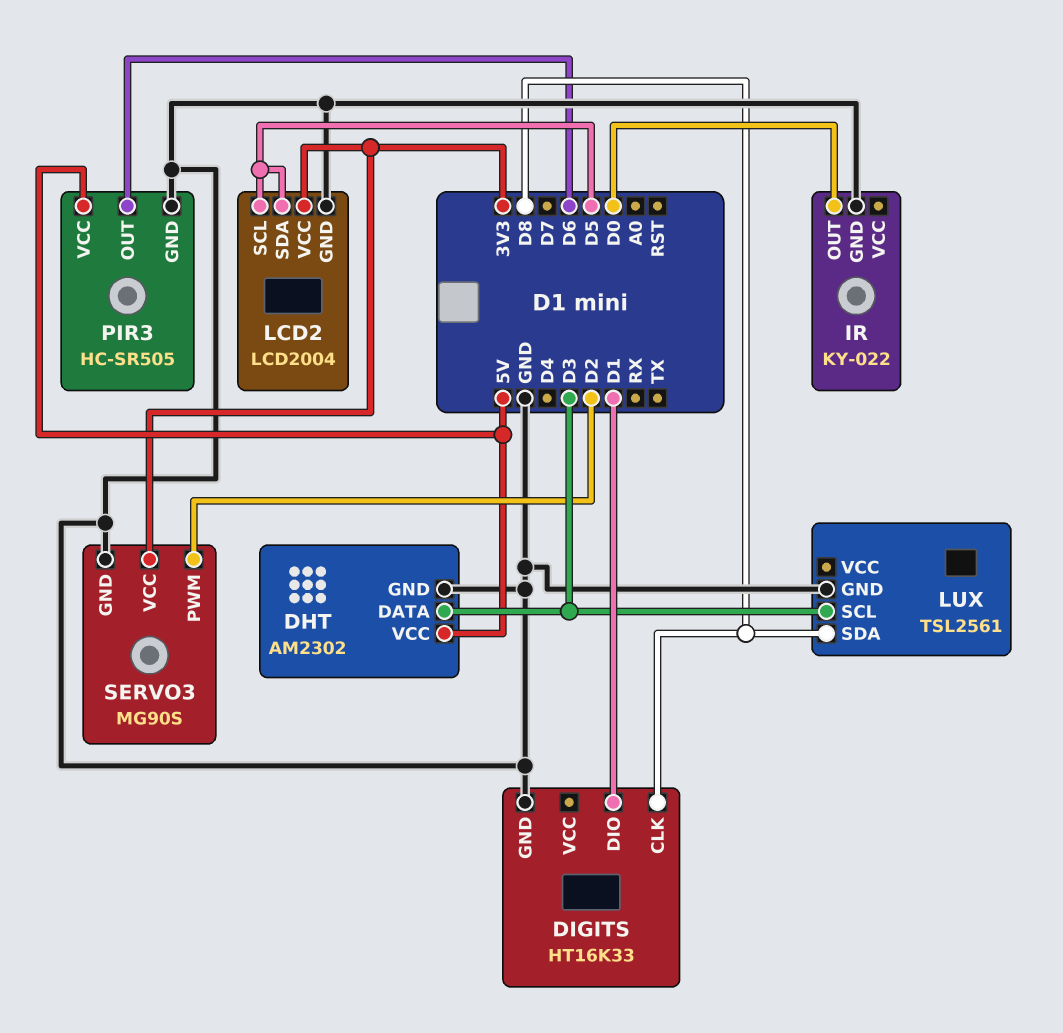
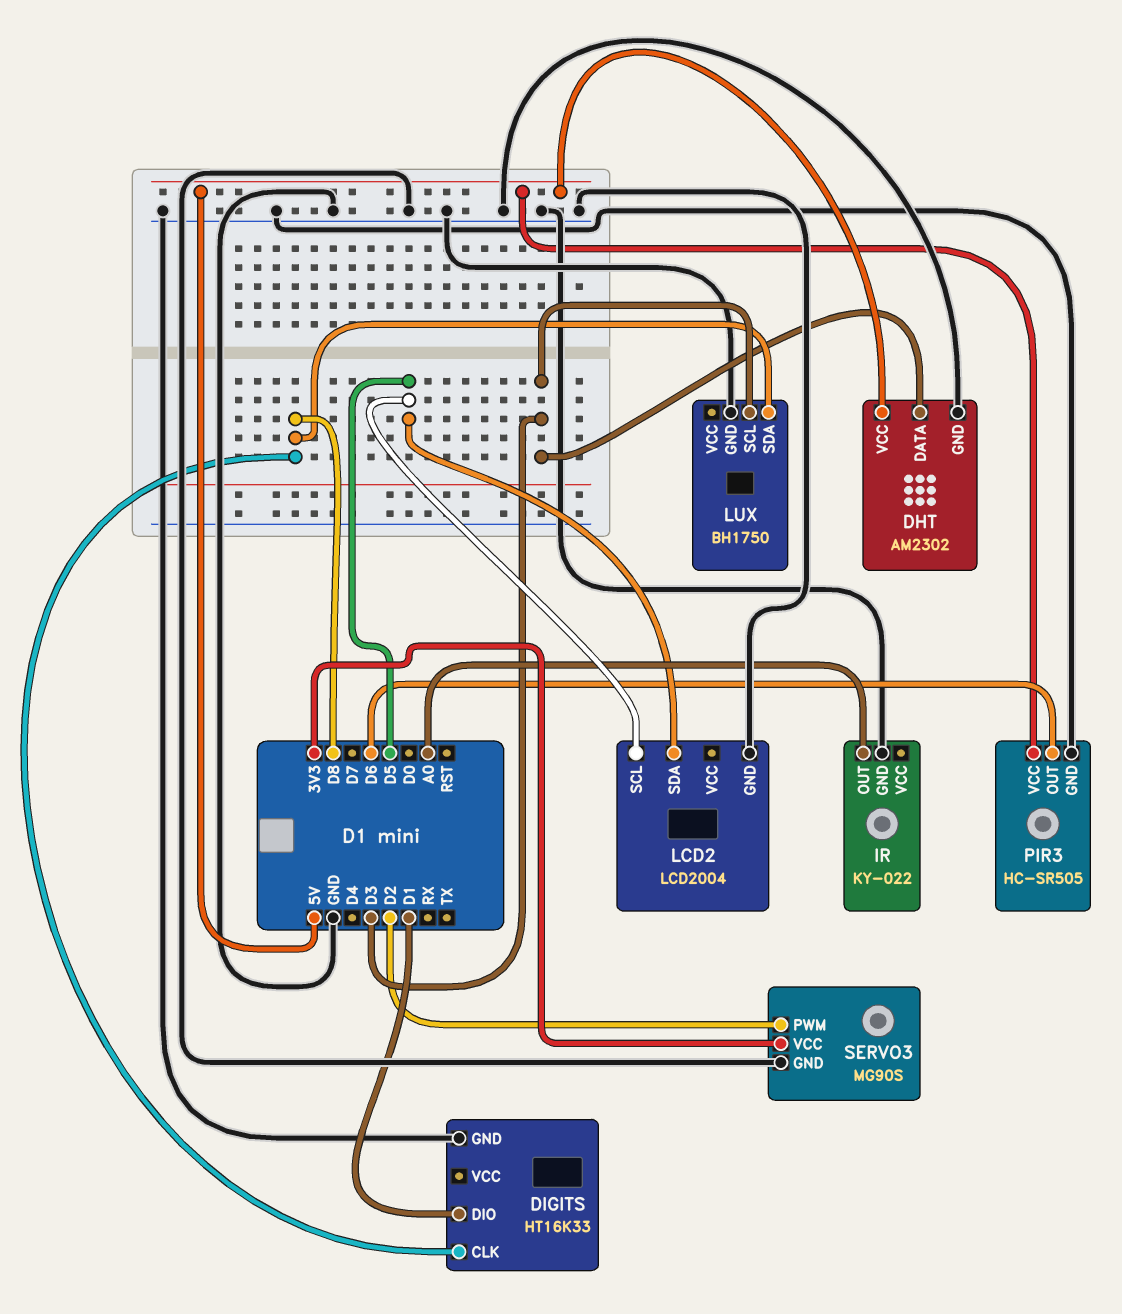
IR pin OUT: D0 -> A0
LCD2 pin VCC: 3V3 -> none
LUX: TSL2561 -> BH1750

